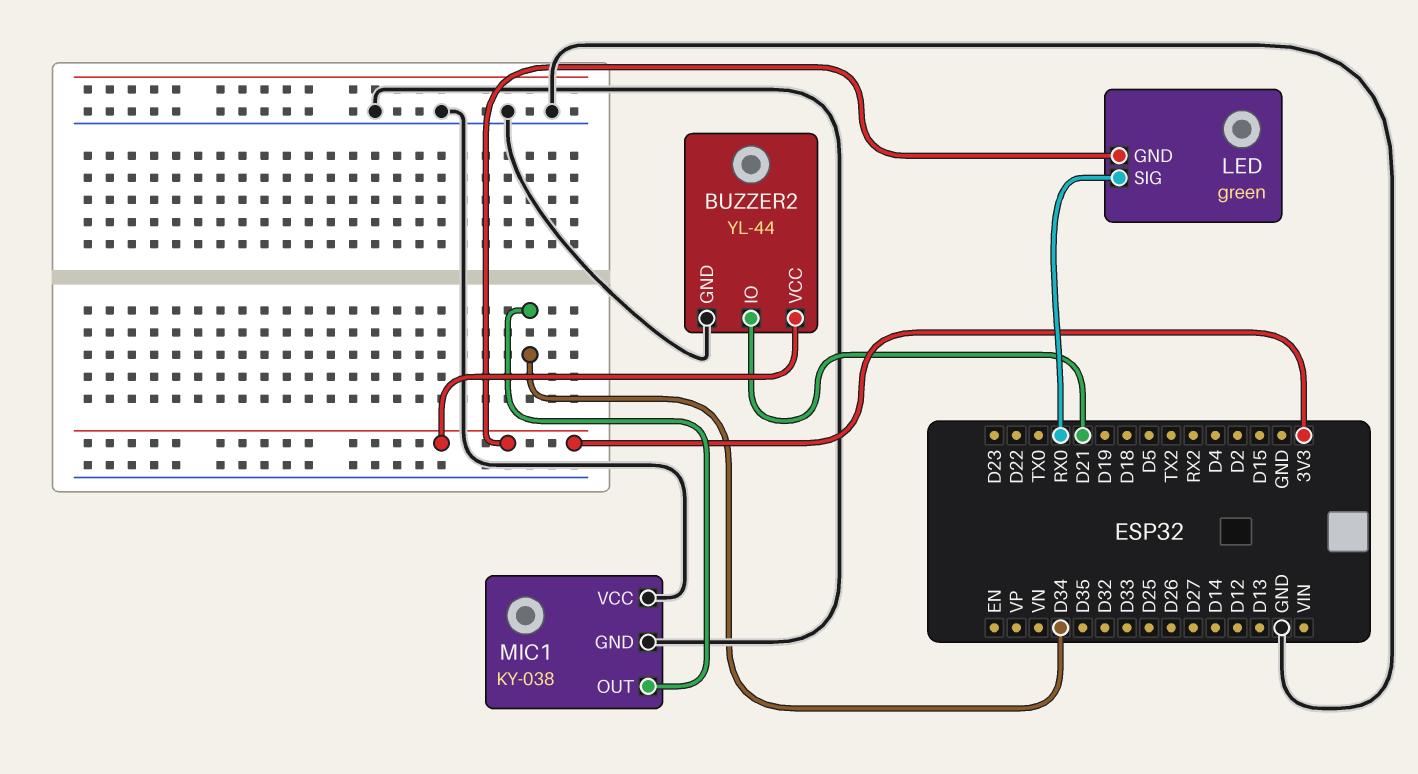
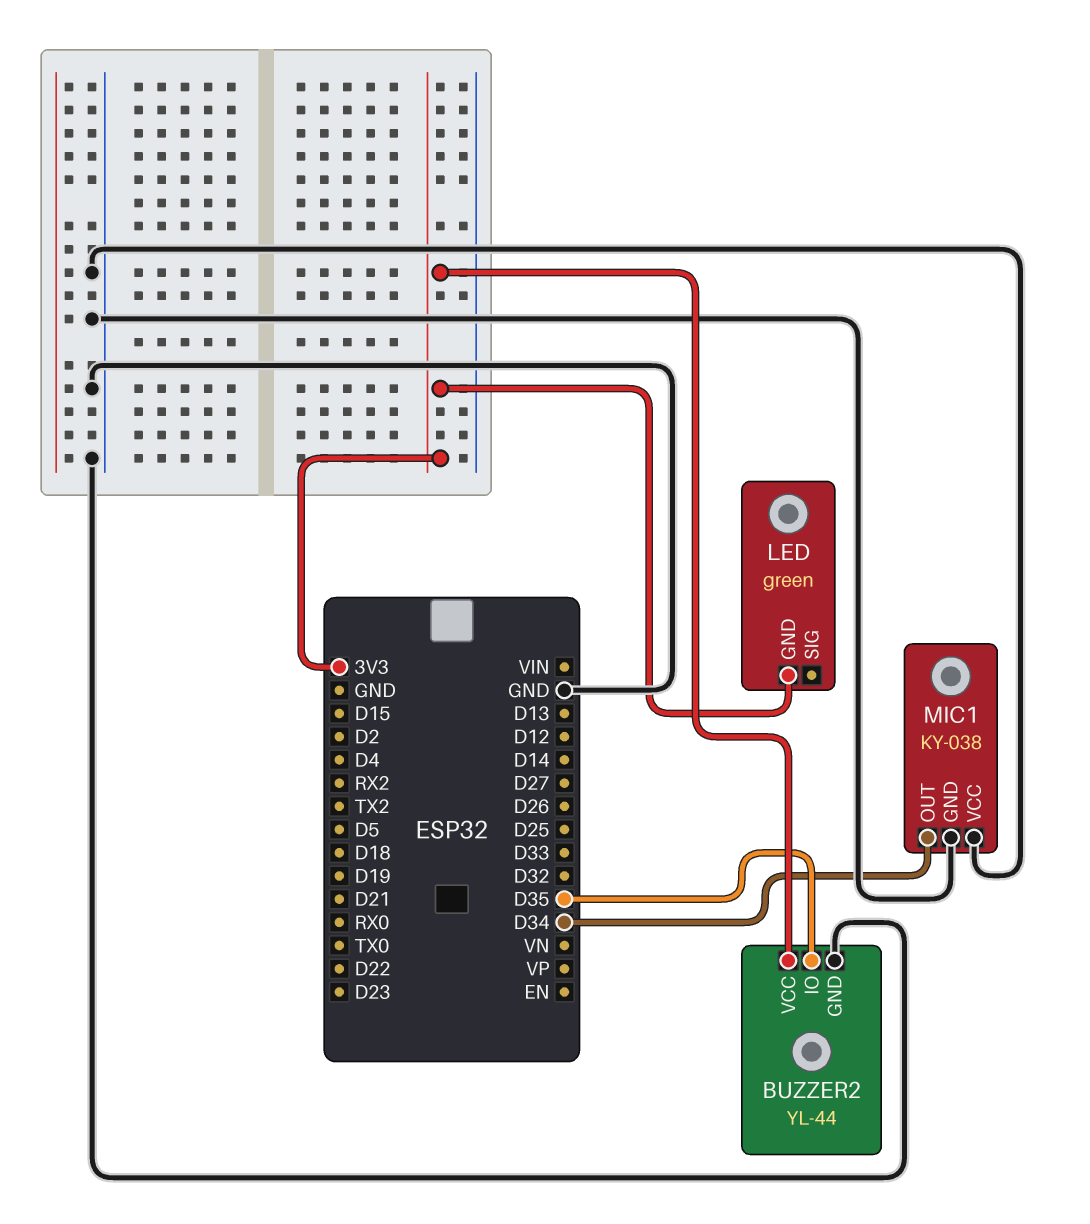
BUZZER2 pin IO: D21 -> D35
LED pin SIG: RX0 -> none

